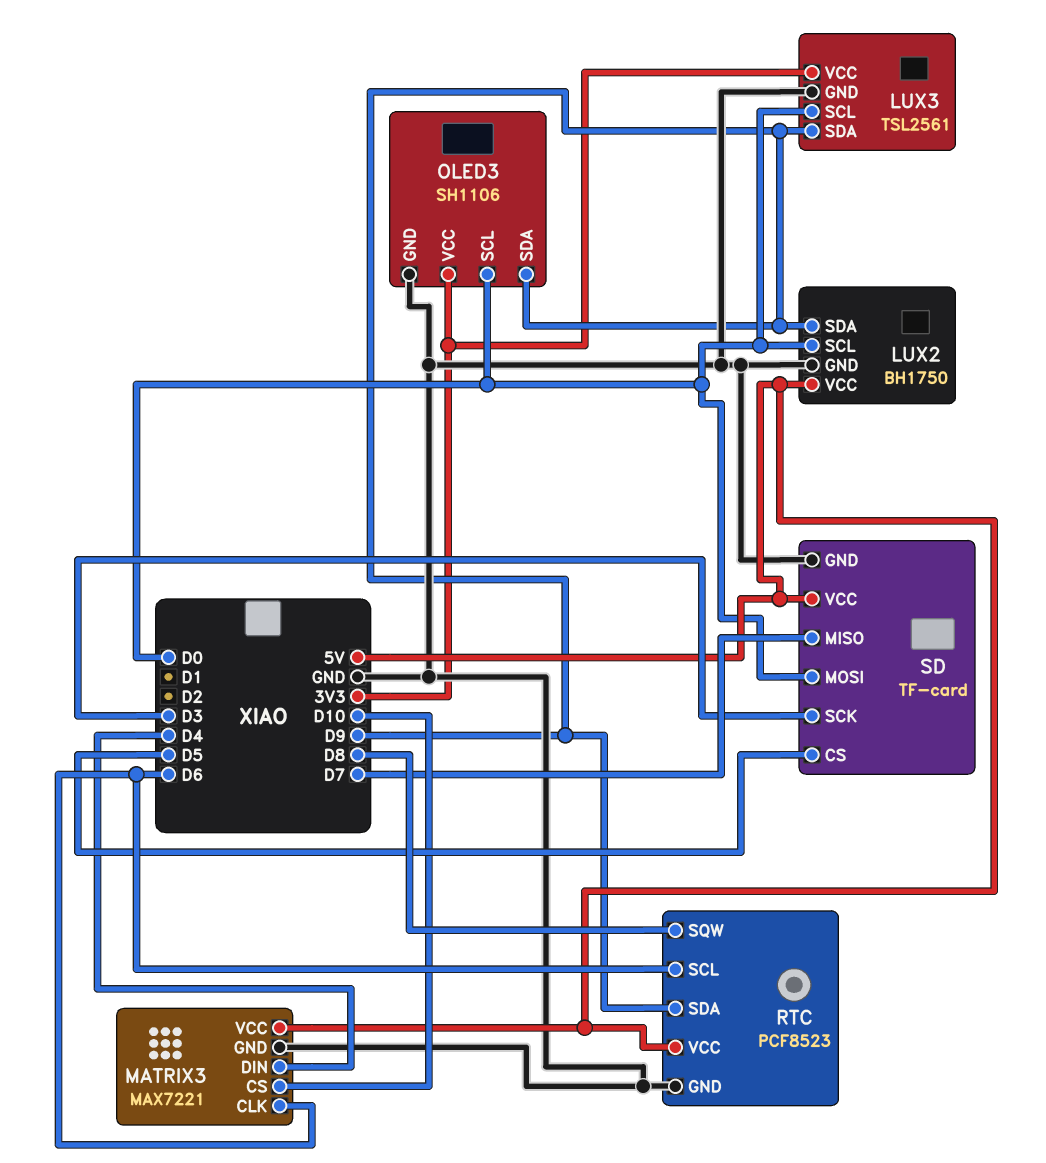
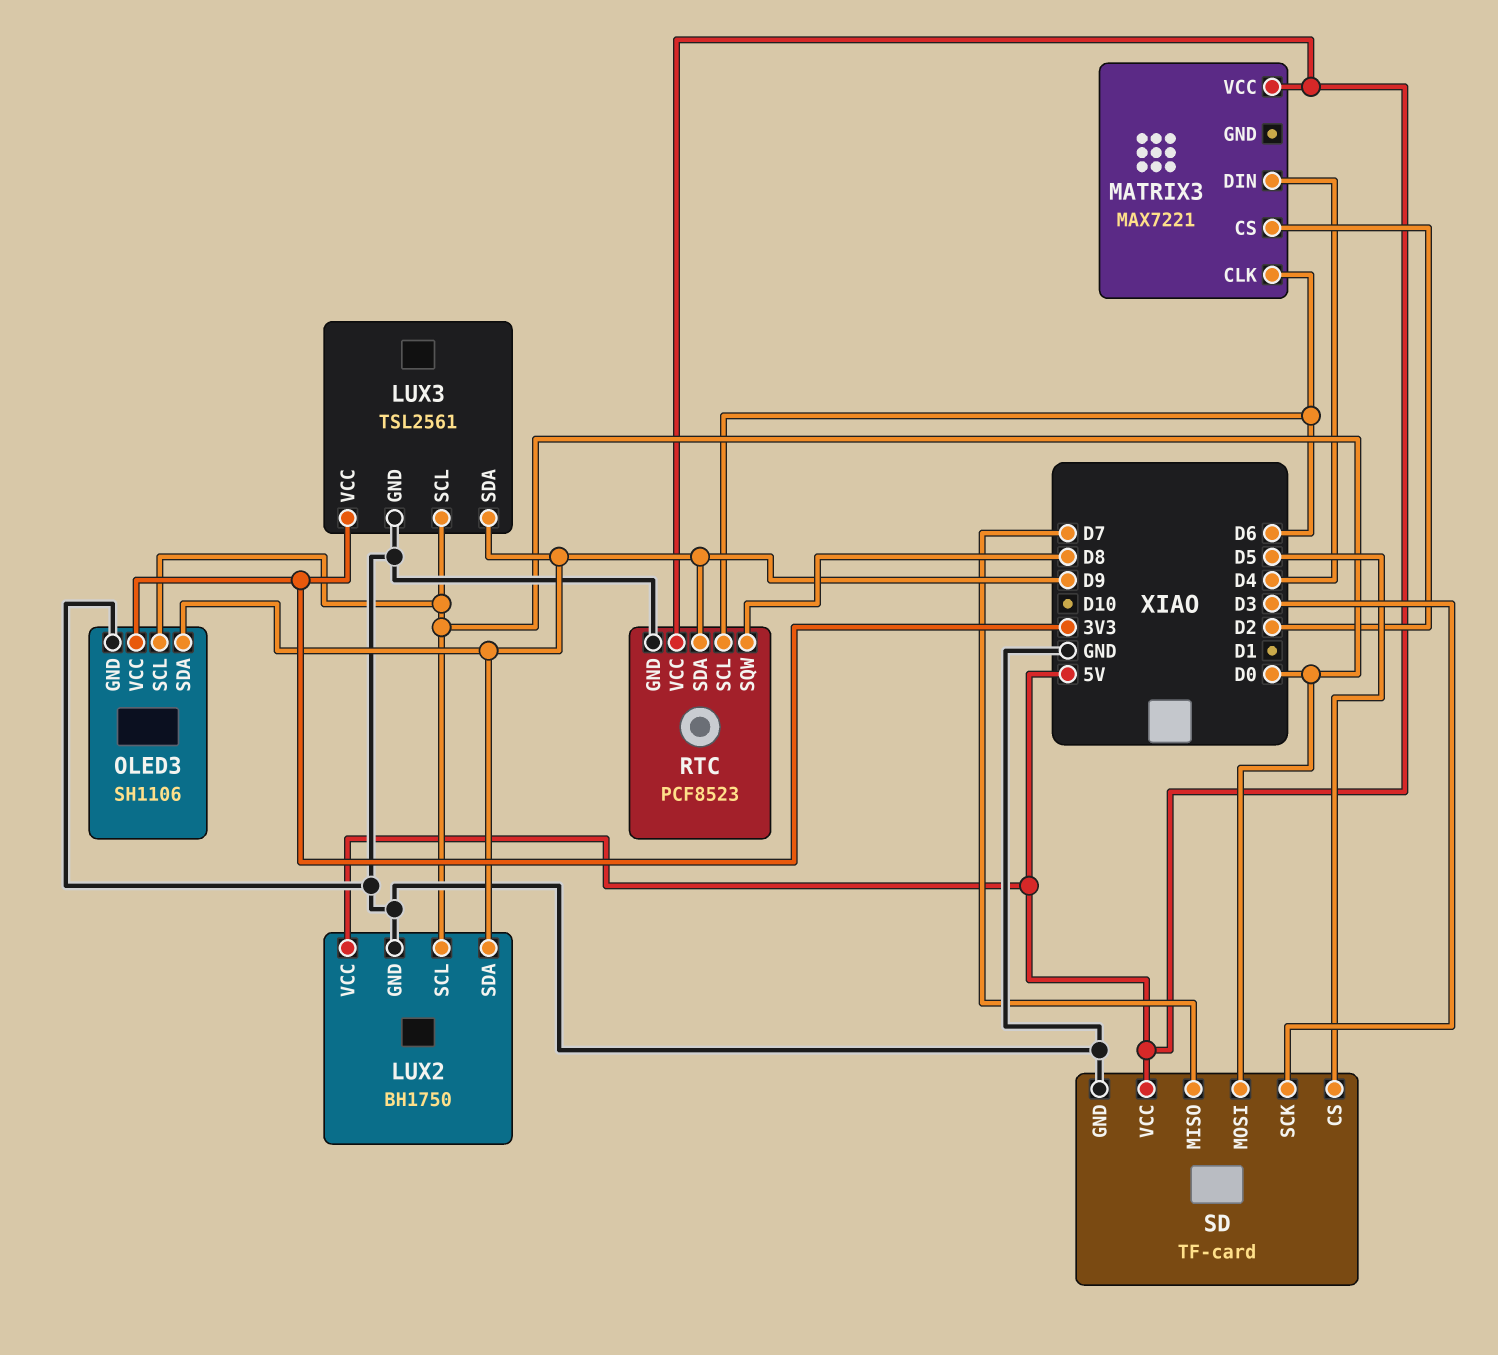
MATRIX3 pin CS: D10 -> D2
MATRIX3 pin GND: GND -> none

